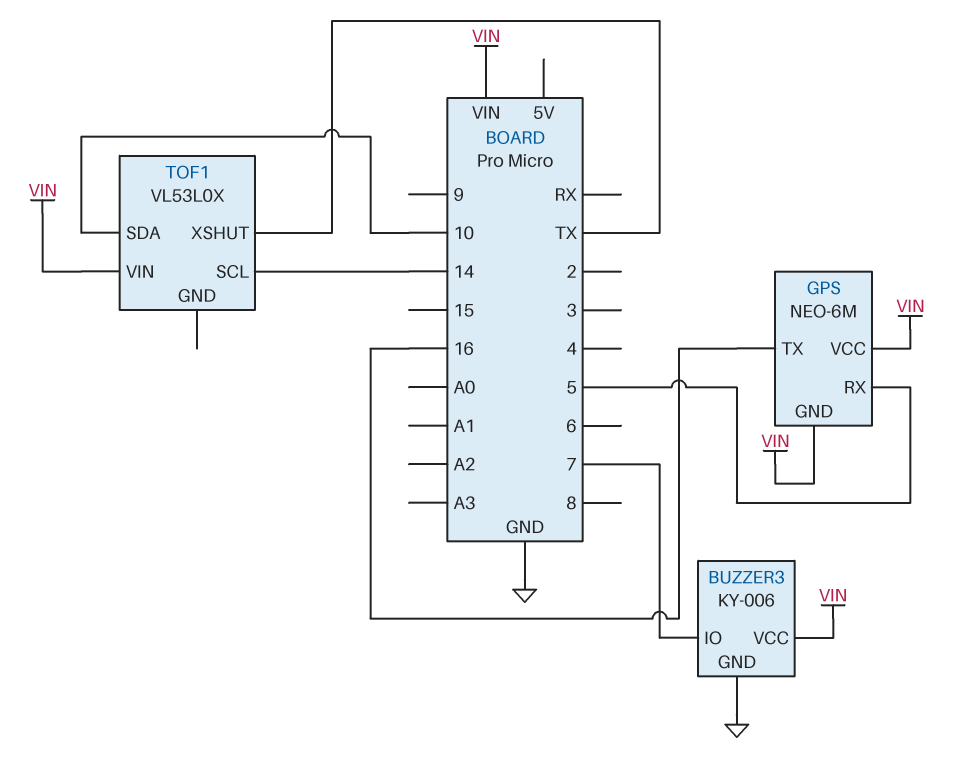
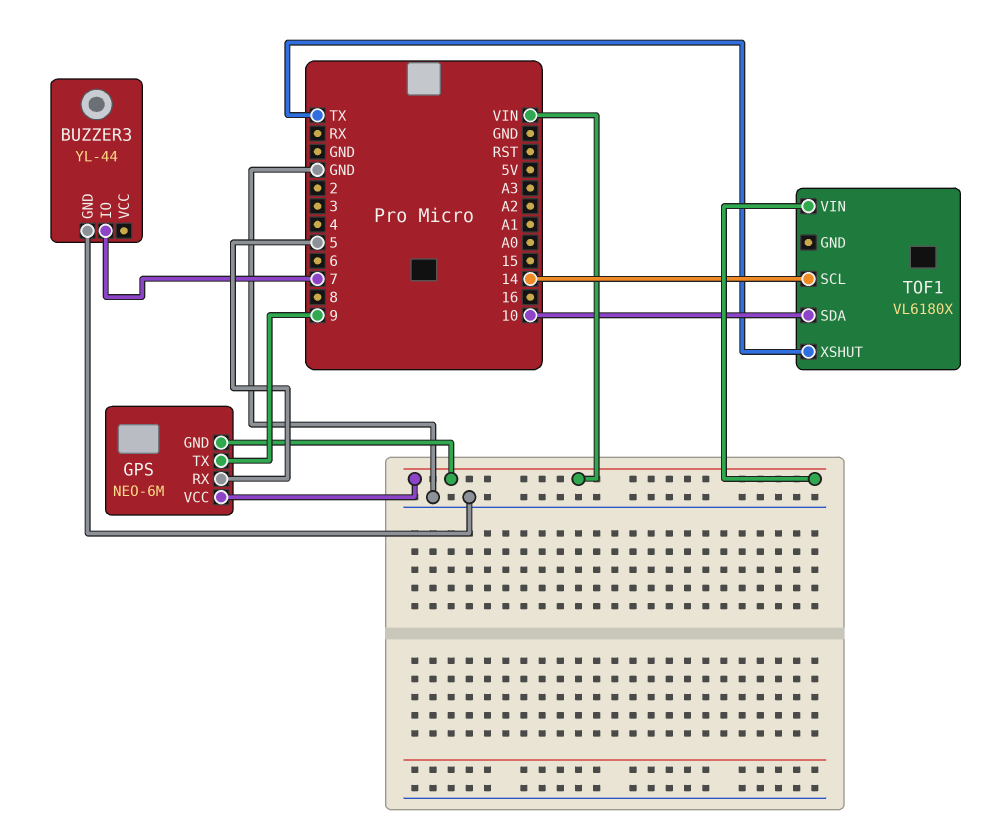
BUZZER3: KY-006 -> YL-44
BUZZER3 pin VCC: VIN -> none
GPS pin TX: 16 -> 9
TOF1: VL53L0X -> VL6180X

